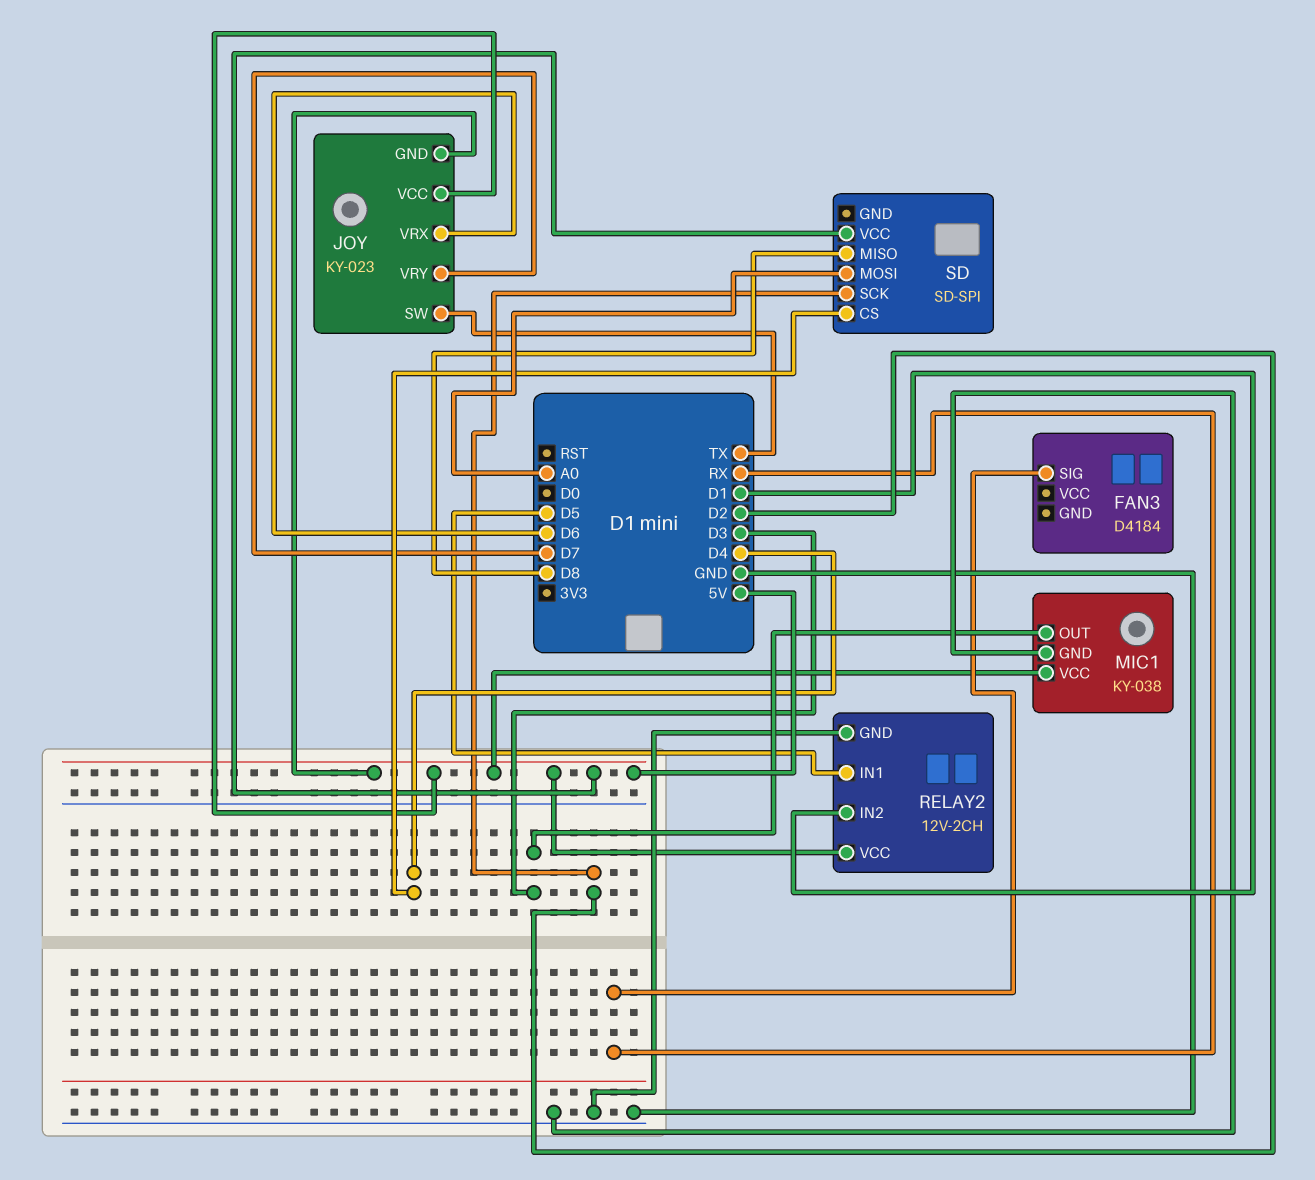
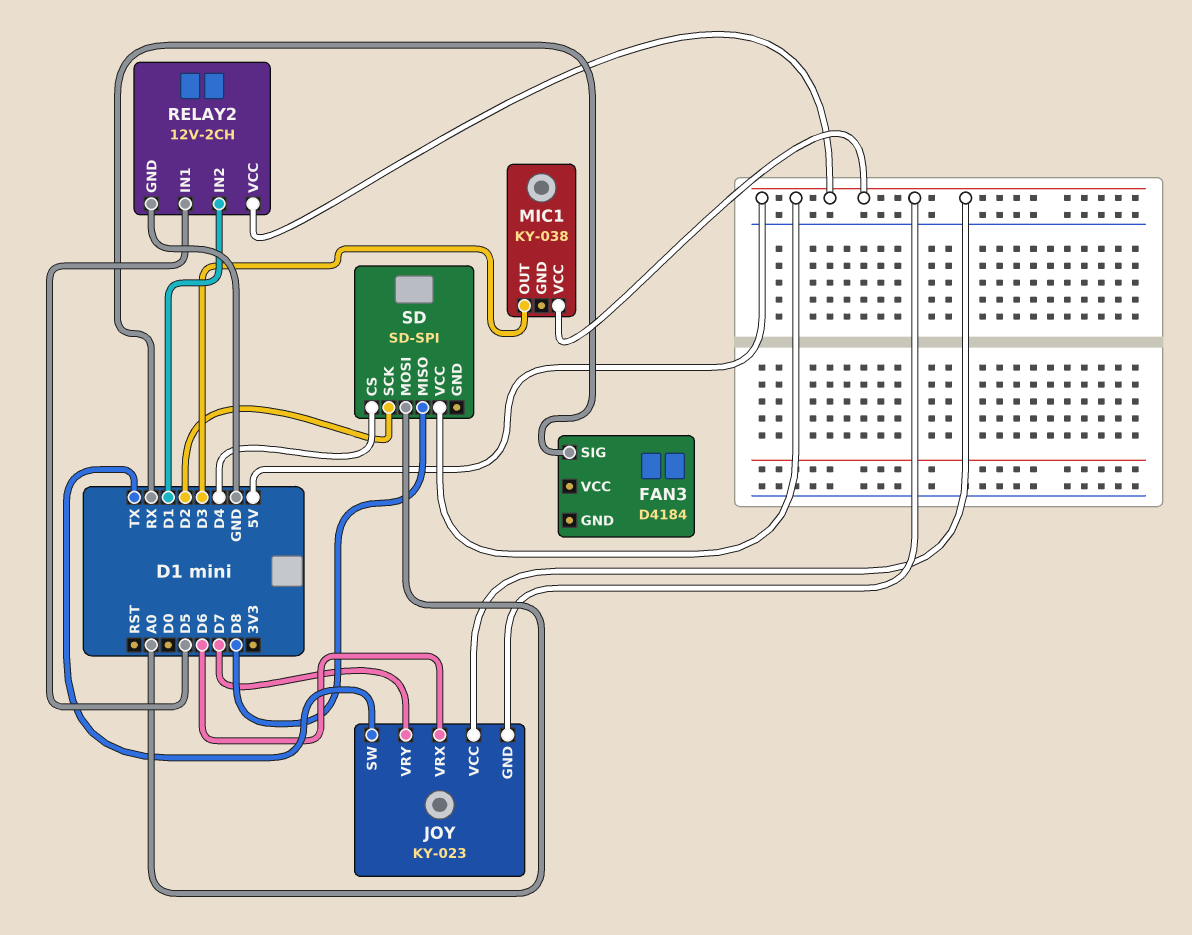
MIC1 pin GND: GND -> none

